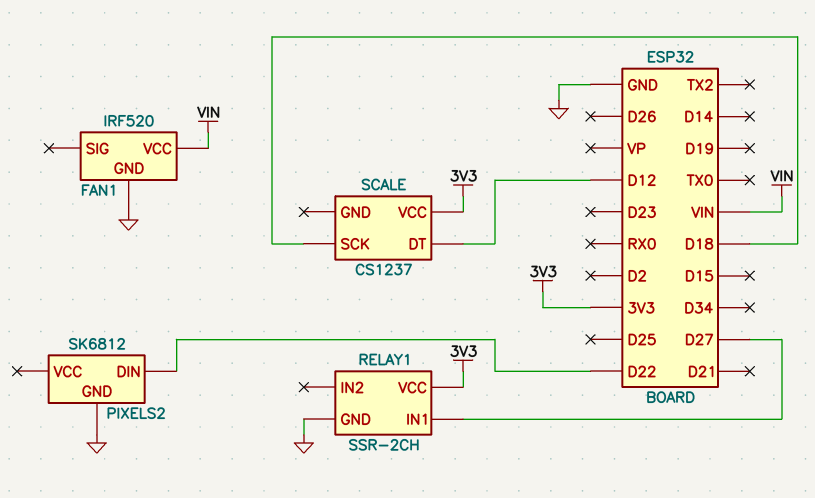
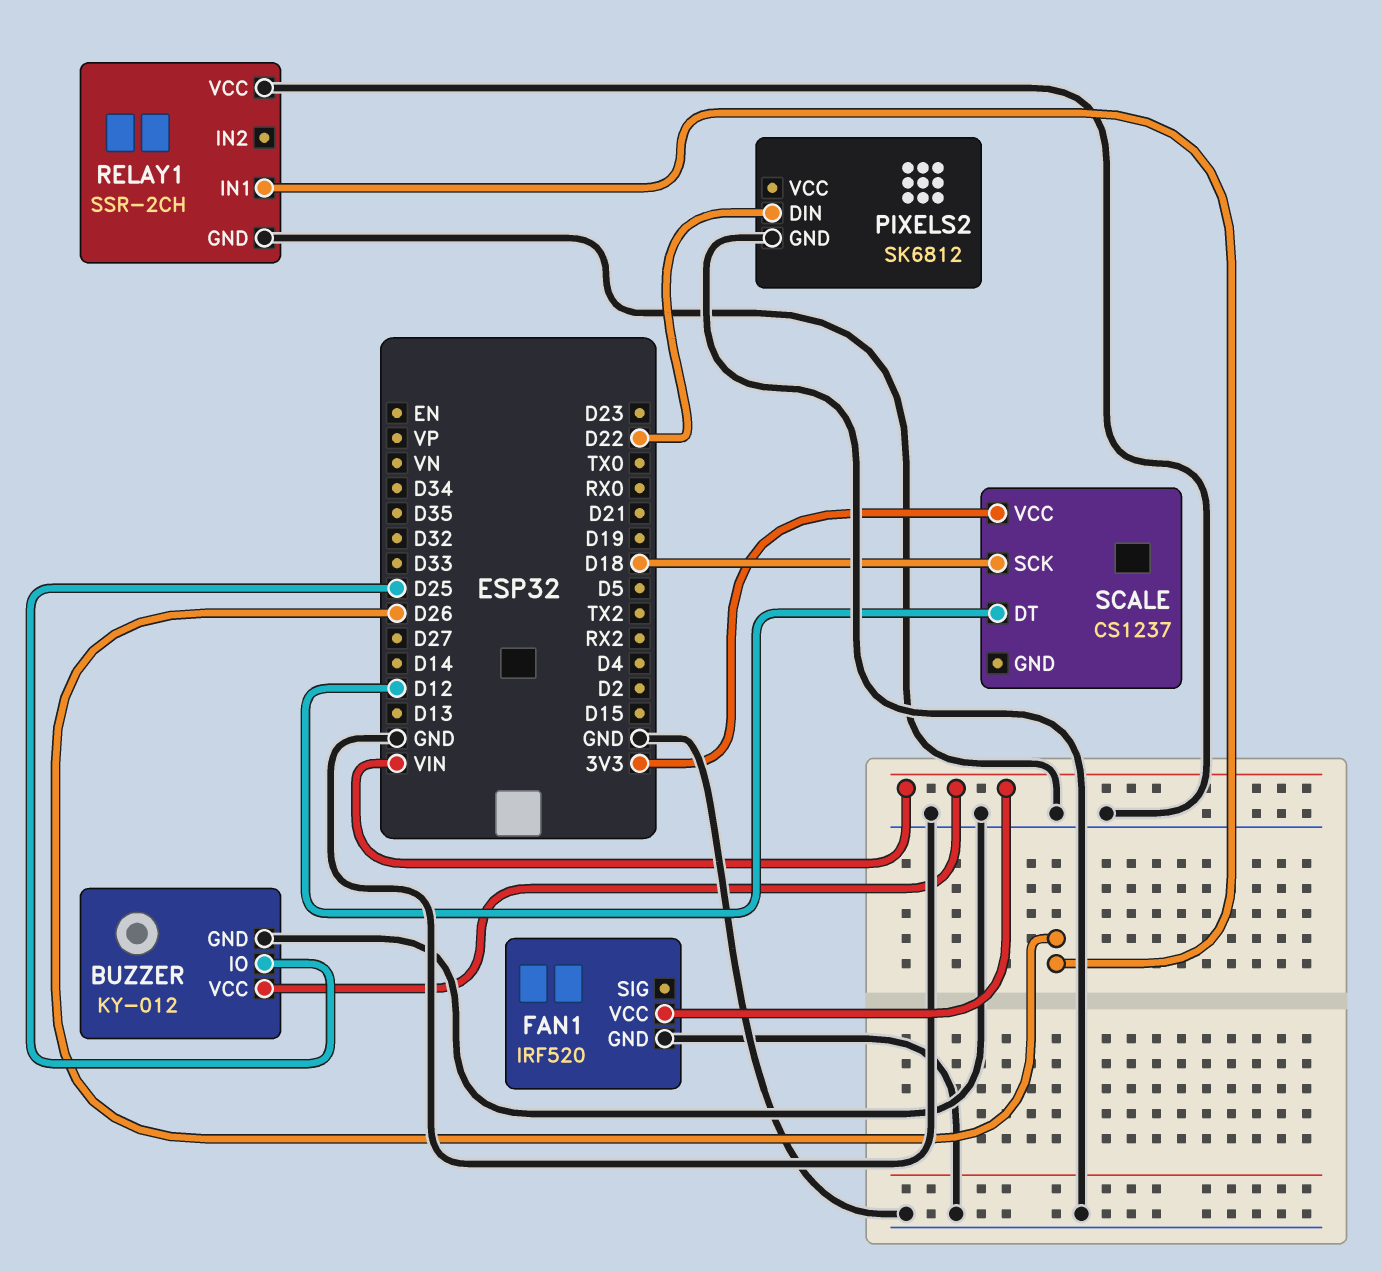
BUZZER: none -> KY-012
BUZZER pin GND: none -> GND
BUZZER pin IO: none -> D25
BUZZER pin VCC: none -> VIN
RELAY1 pin IN1: D27 -> D26
RELAY1 pin VCC: 3V3 -> GND

